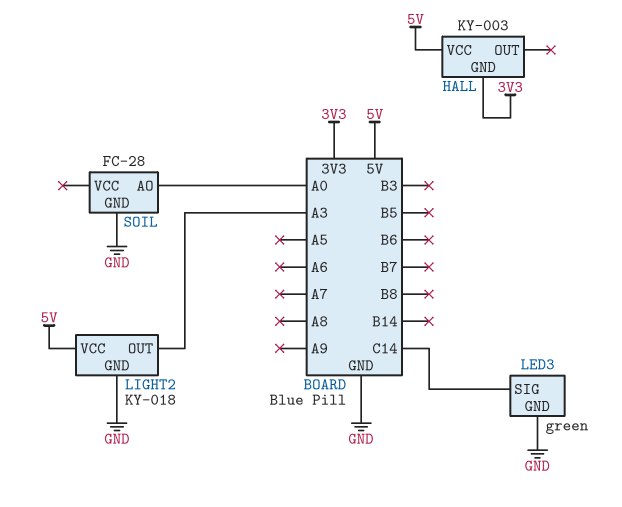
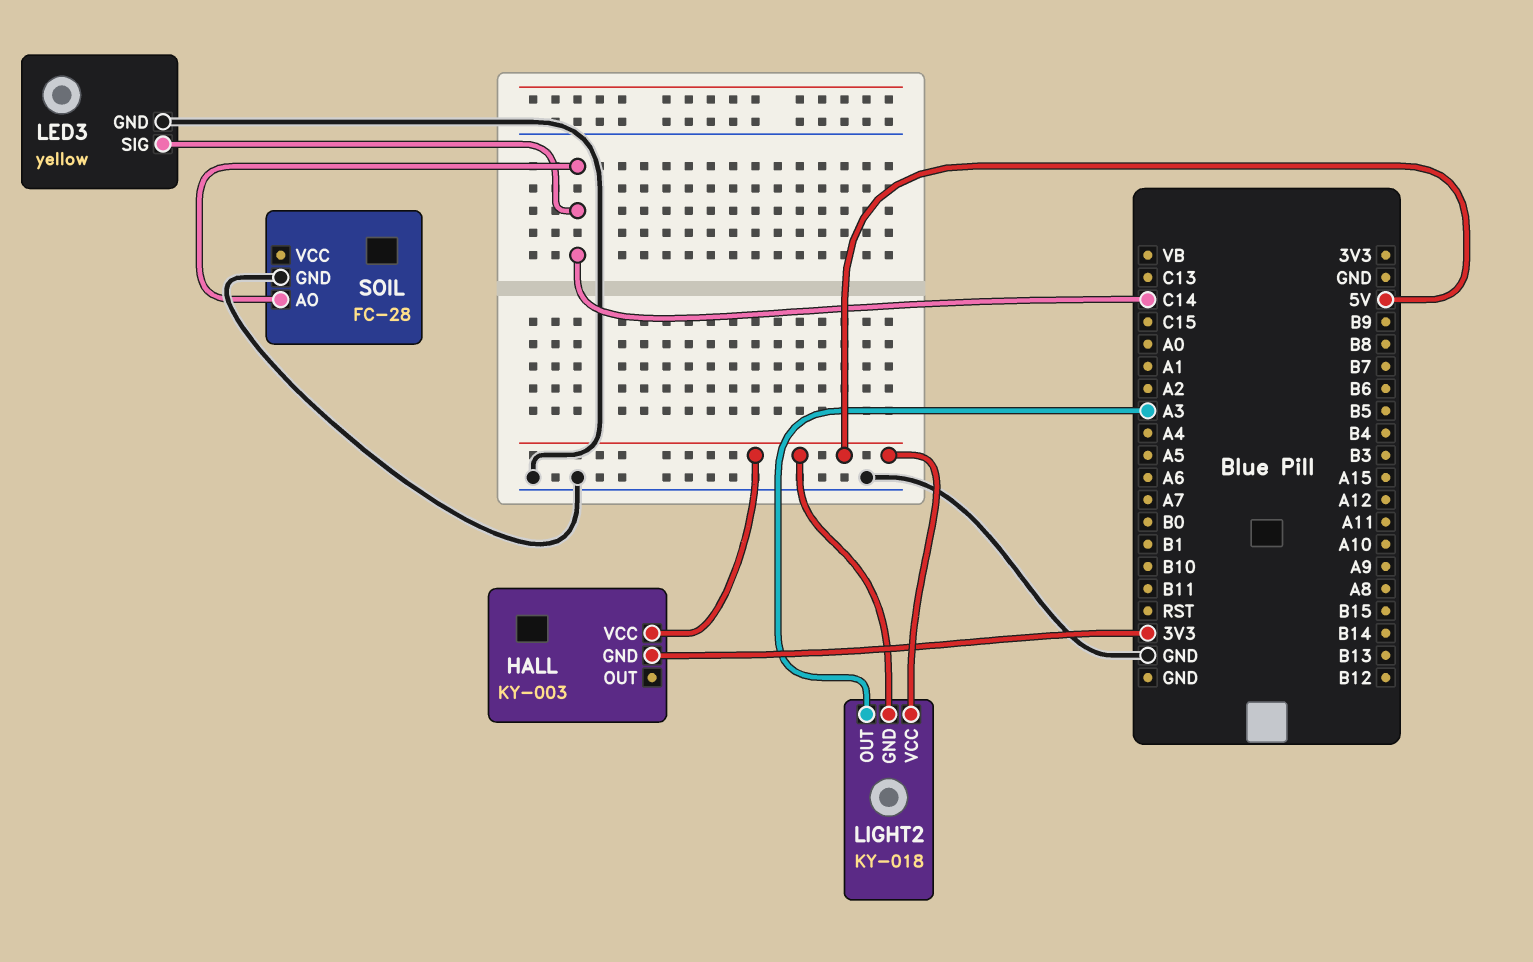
LED3: green -> yellow
LIGHT2 pin GND: GND -> 5V
SOIL pin AO: A0 -> C14

